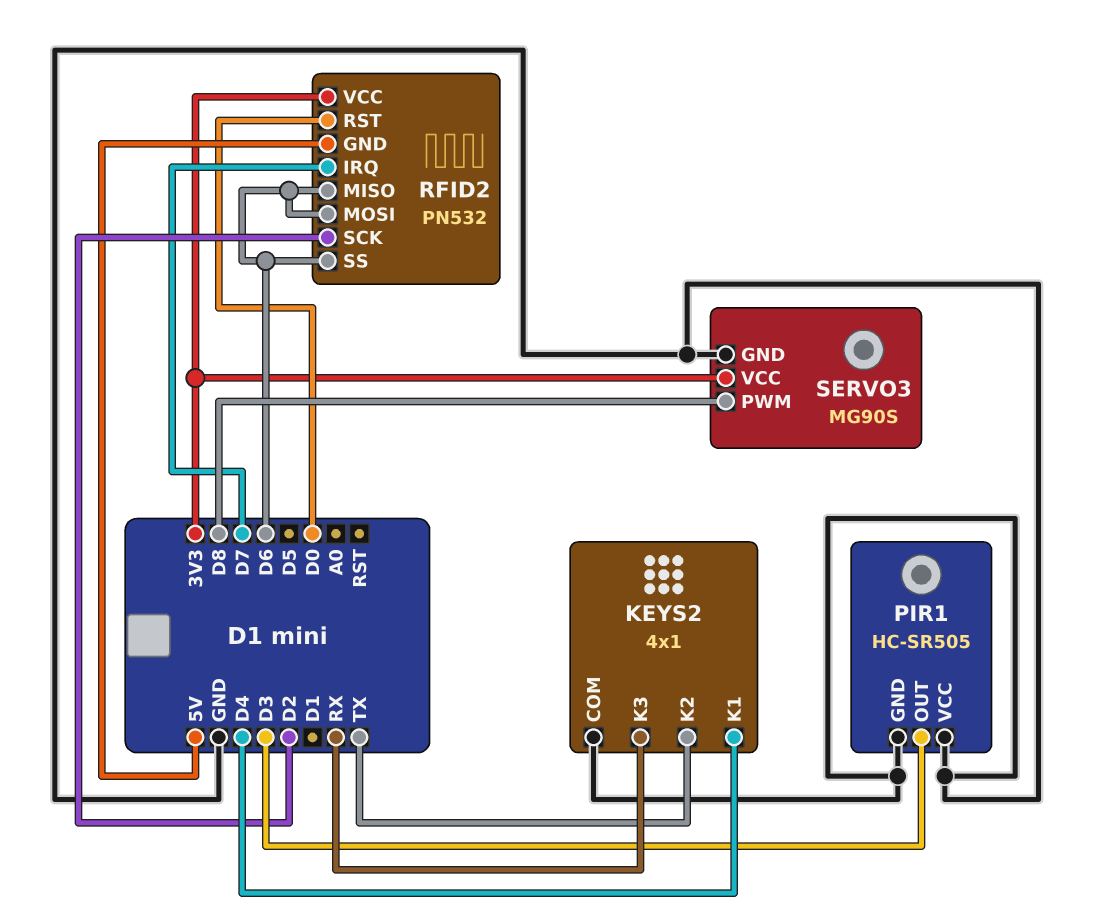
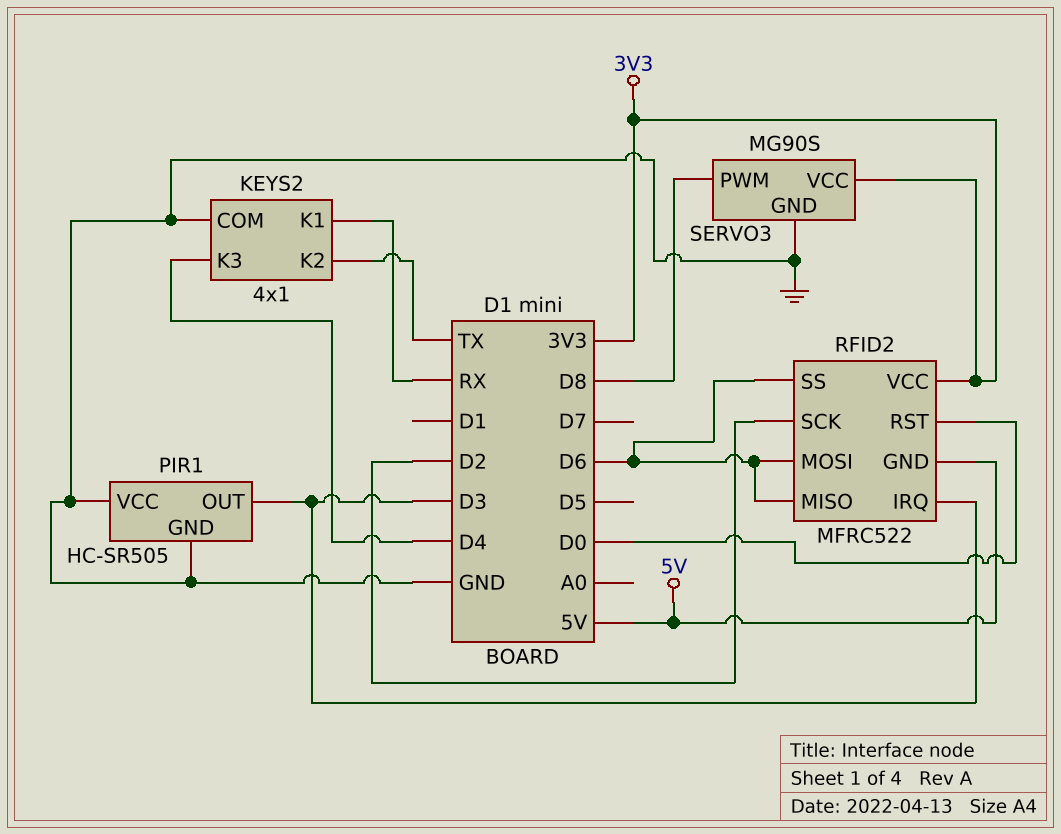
KEYS2 pin K1: D4 -> RX
KEYS2 pin K3: RX -> D4
RFID2: PN532 -> MFRC522
RFID2 pin IRQ: D7 -> D3

